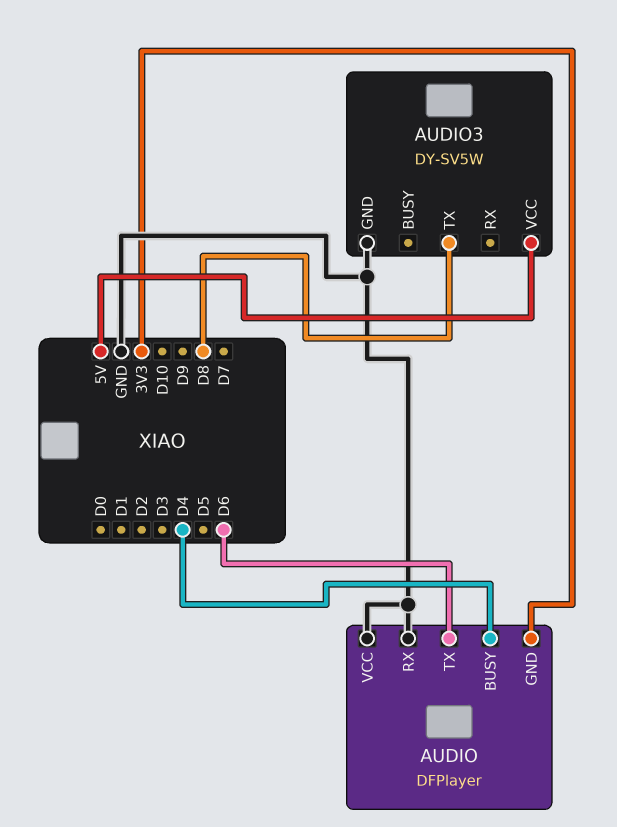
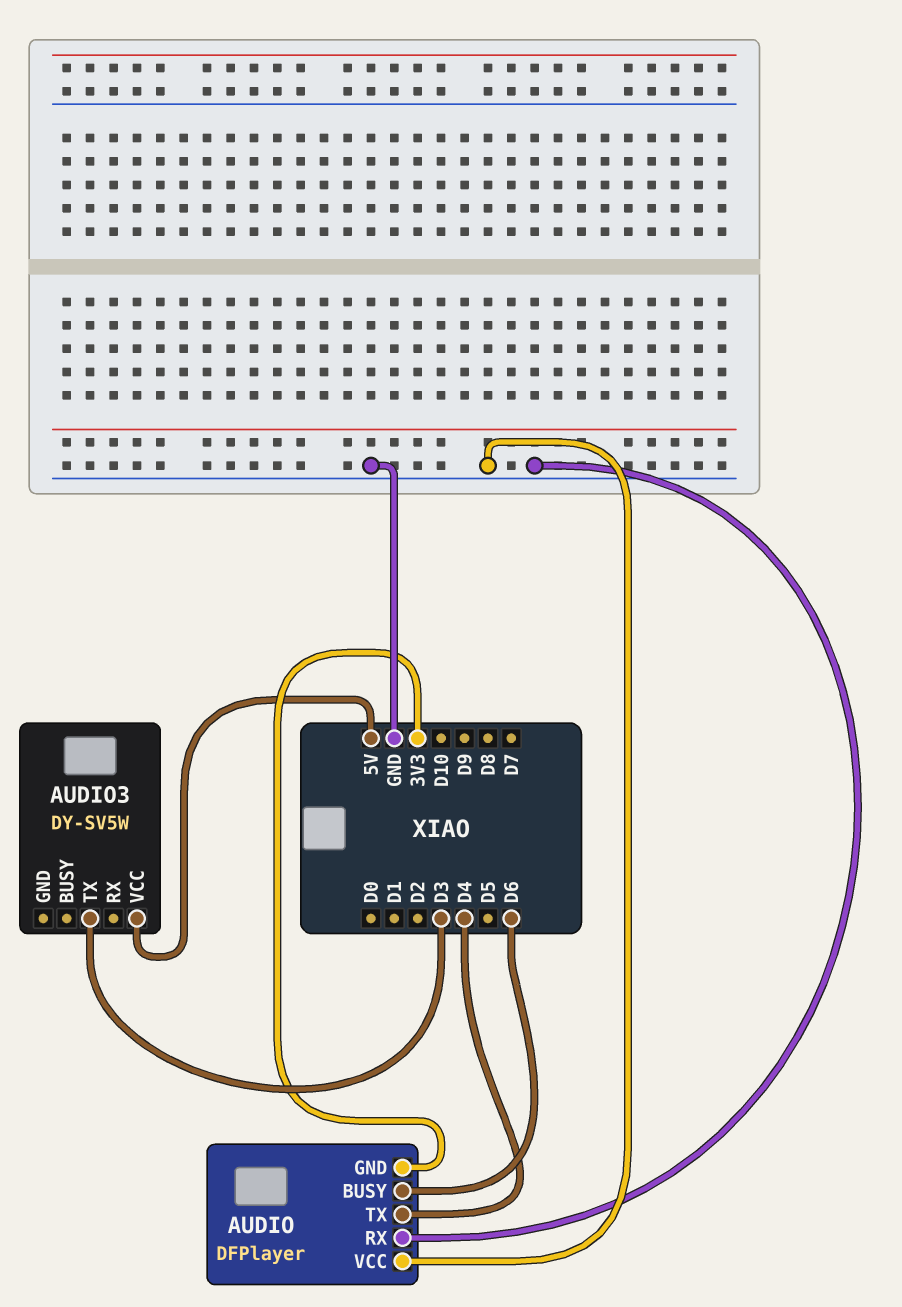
AUDIO pin BUSY: D4 -> D6
AUDIO pin TX: D6 -> D4
AUDIO3 pin GND: GND -> none
AUDIO3 pin TX: D8 -> D3

